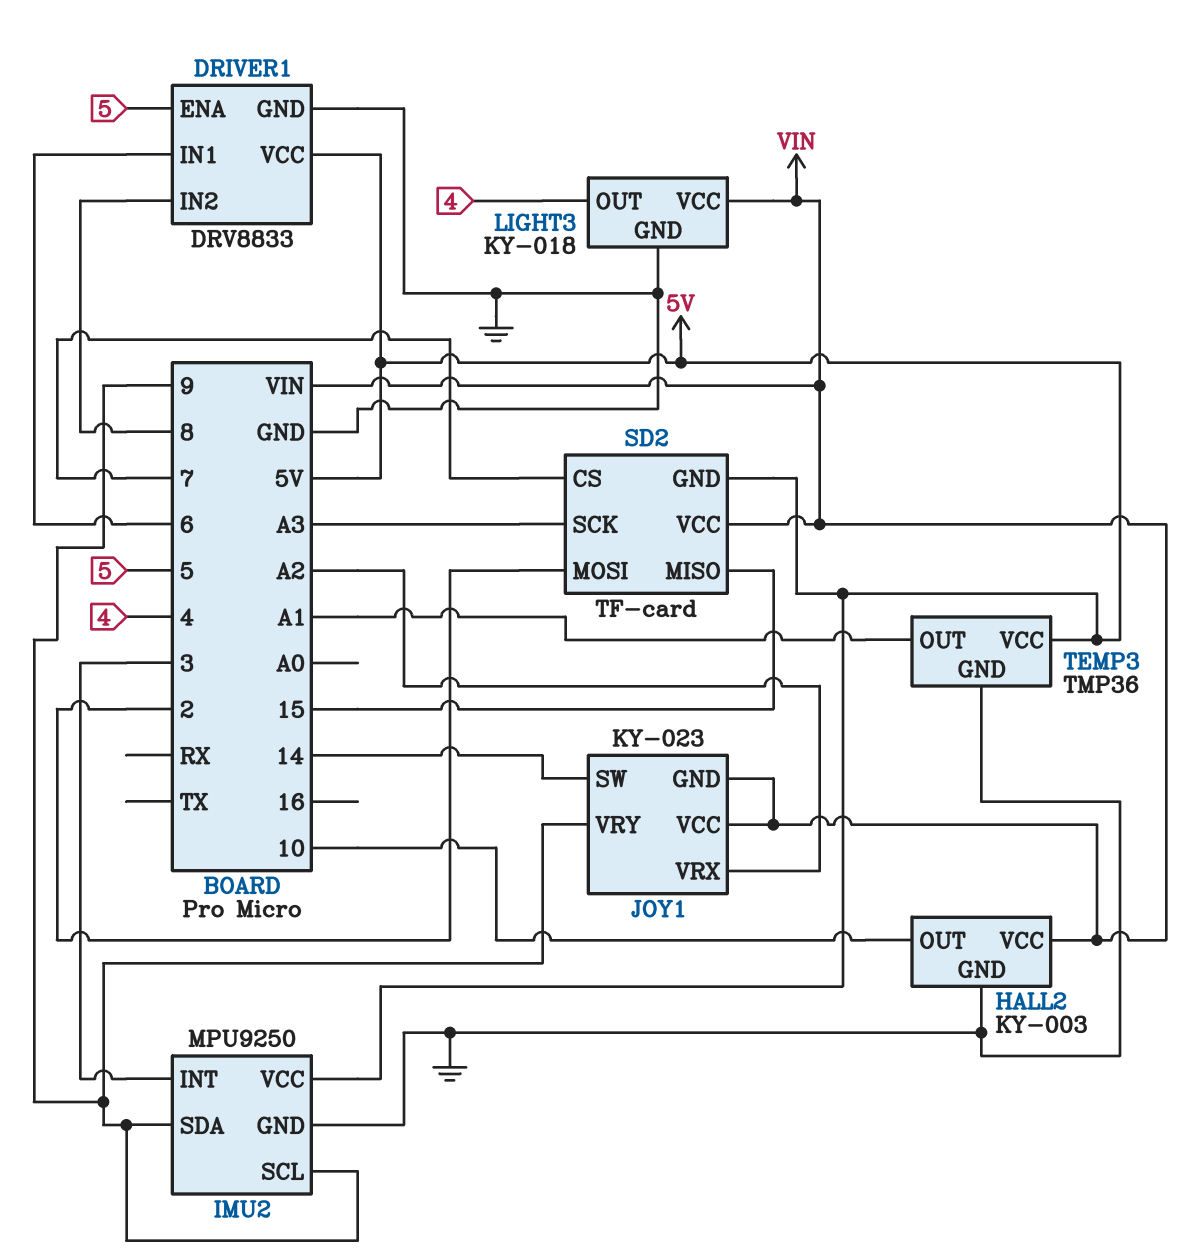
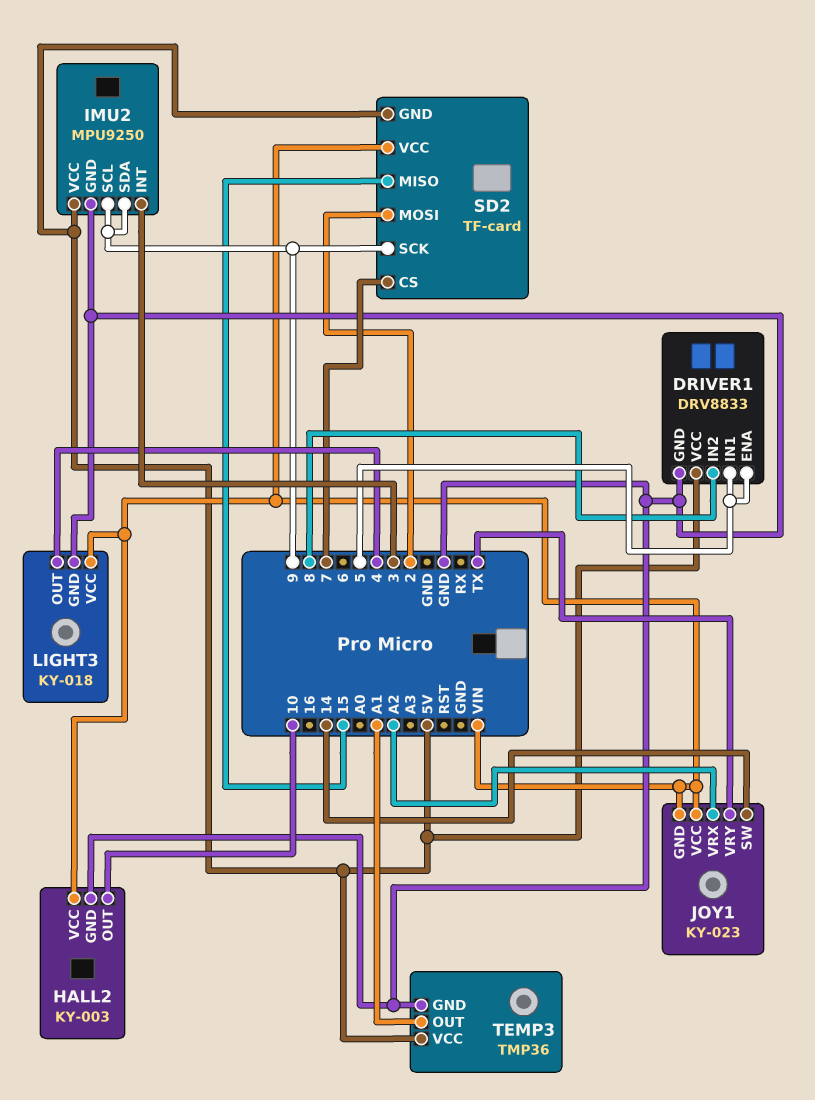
DRIVER1 pin IN1: 6 -> 5
JOY1 pin VRY: 9 -> TX
SD2 pin SCK: A3 -> 9

